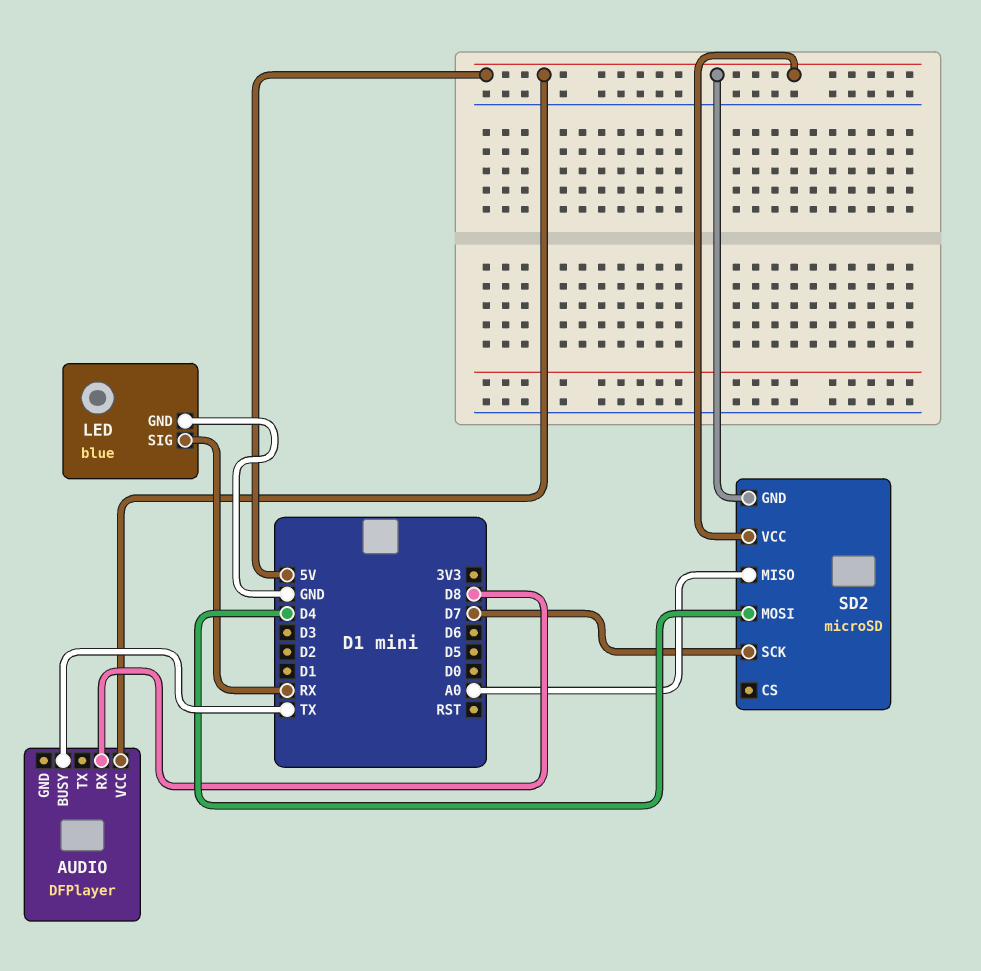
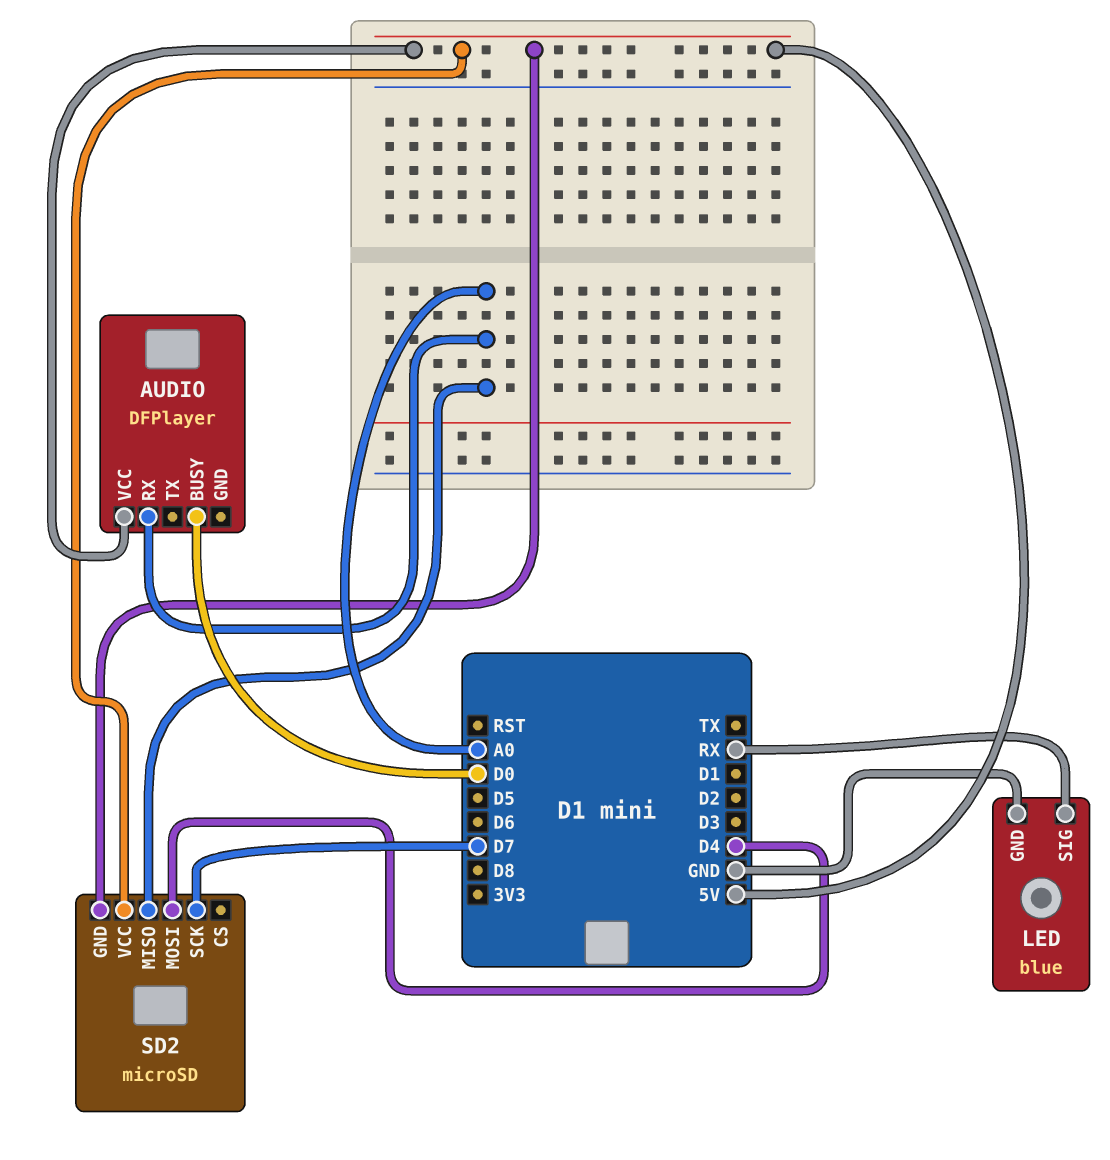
AUDIO pin BUSY: TX -> D0
AUDIO pin RX: D8 -> A0

